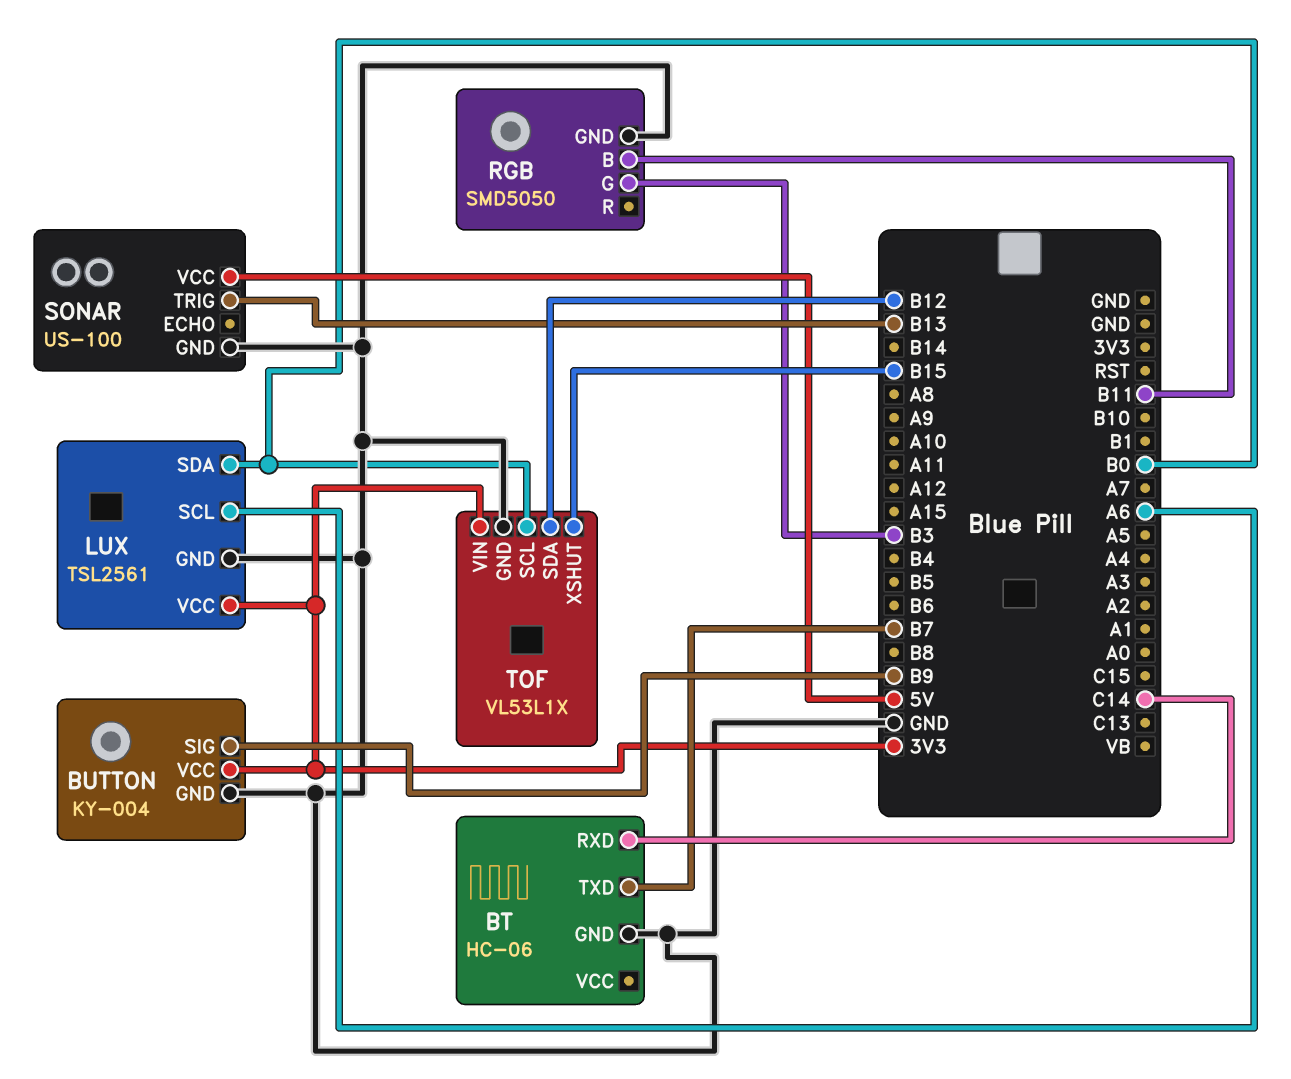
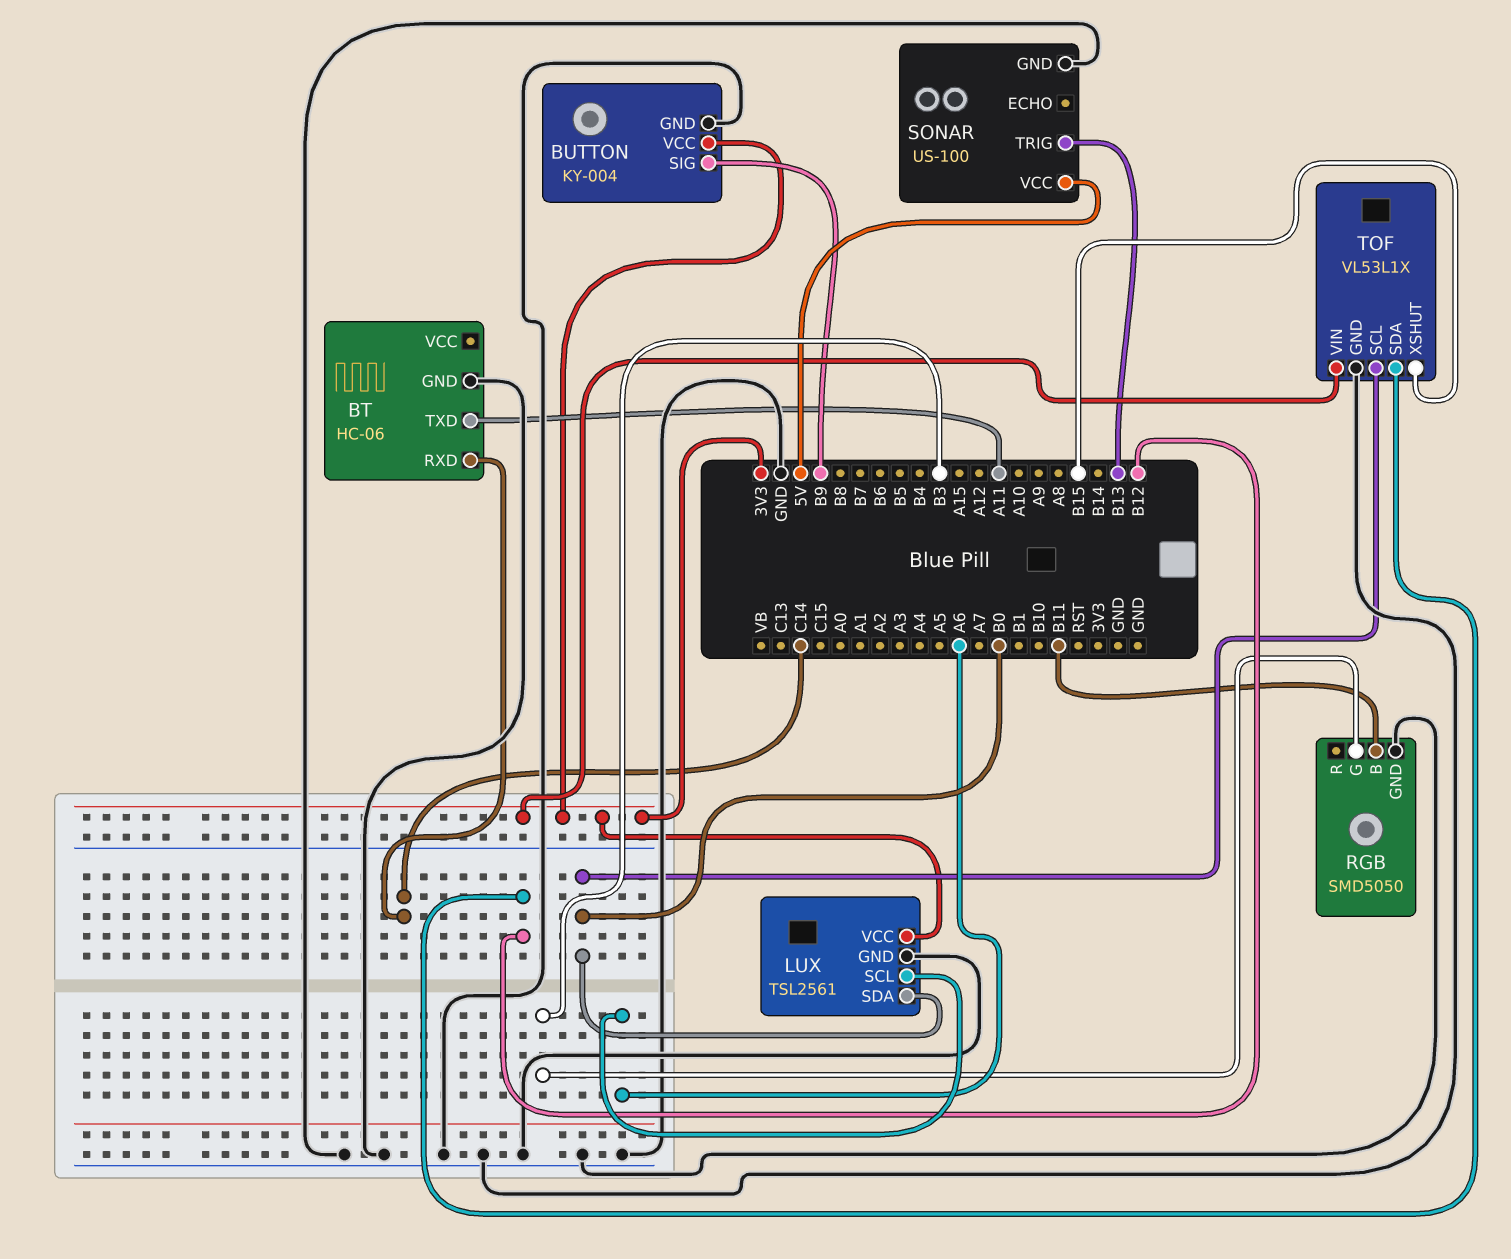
BT pin TXD: B7 -> A11

